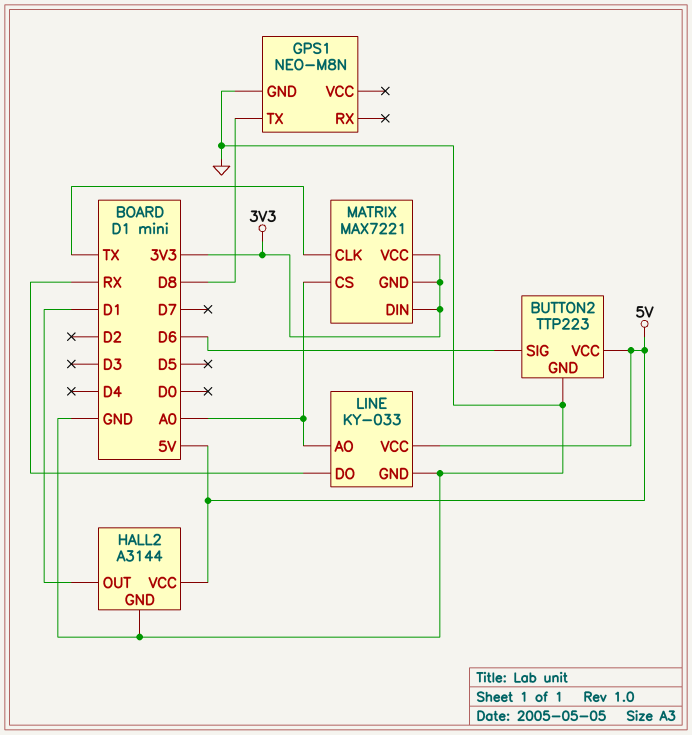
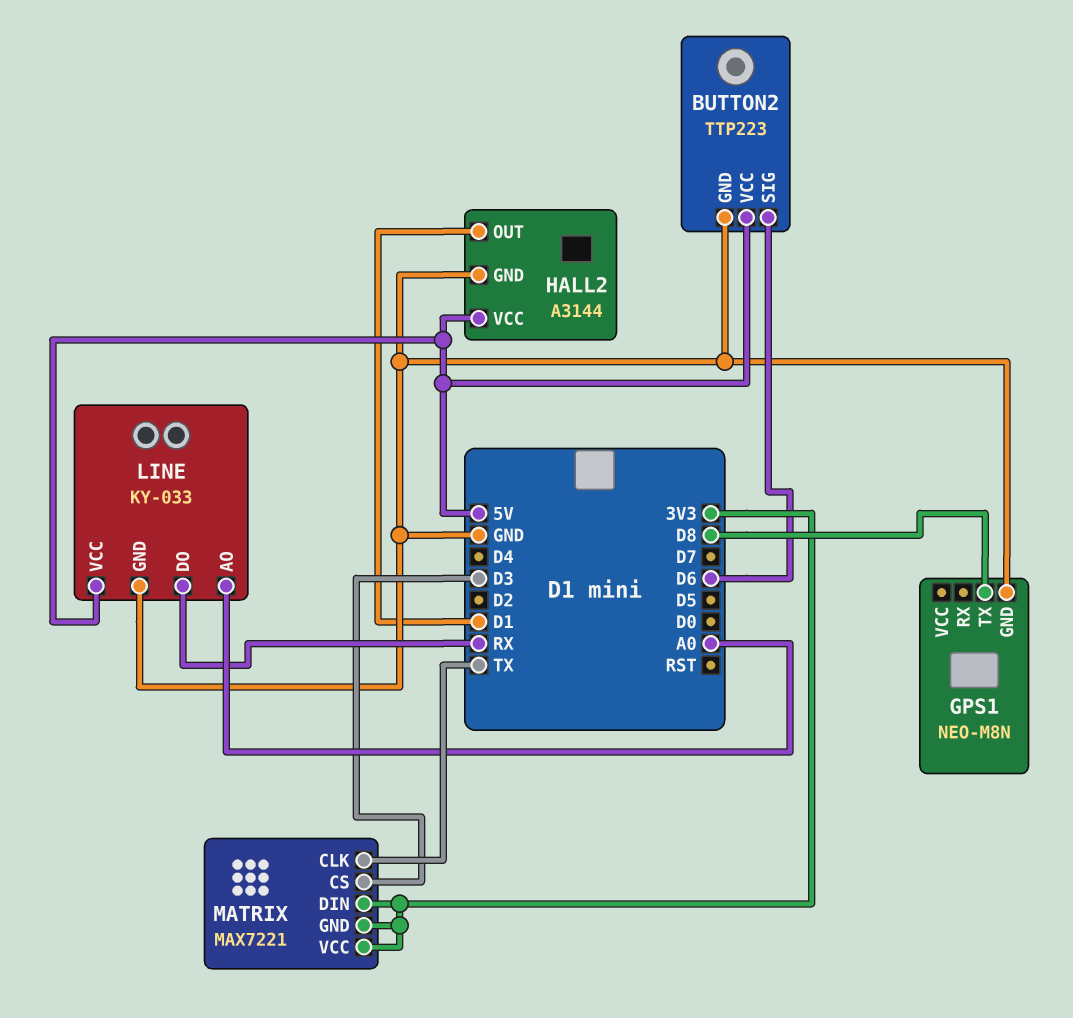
MATRIX pin CS: A0 -> D3

